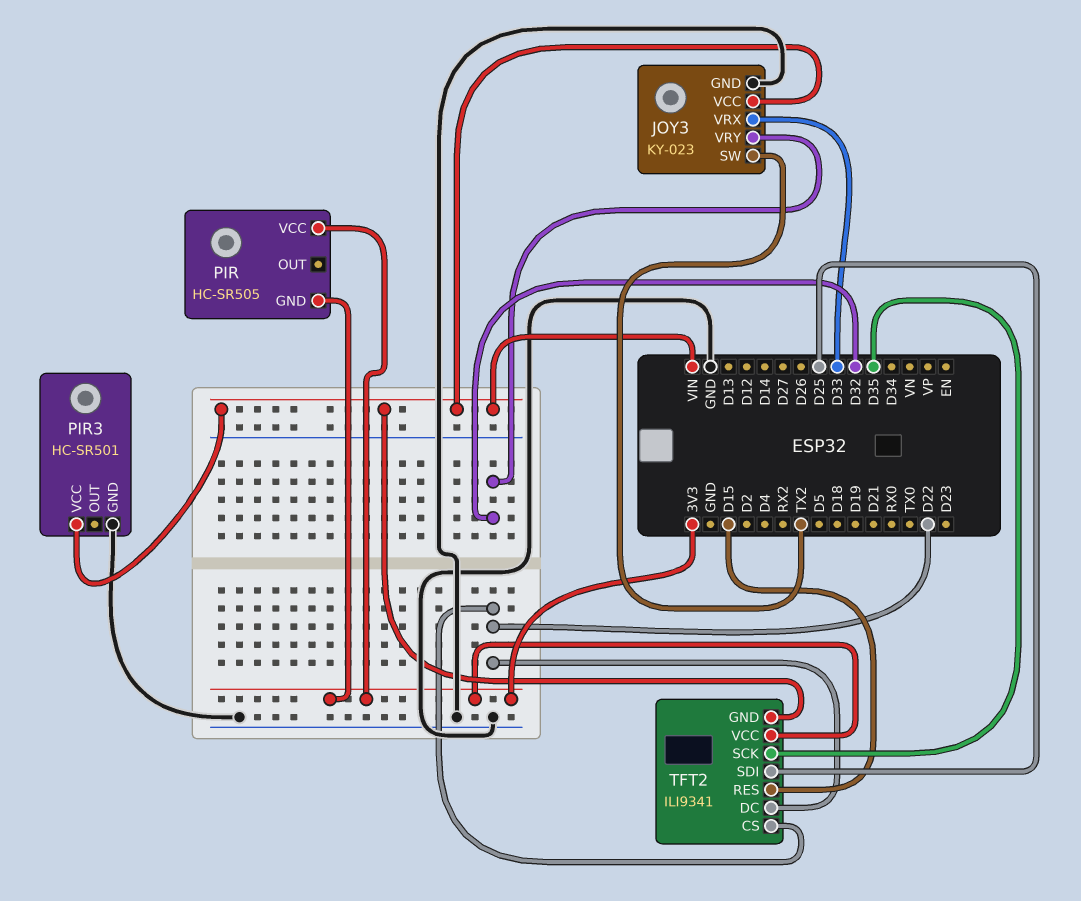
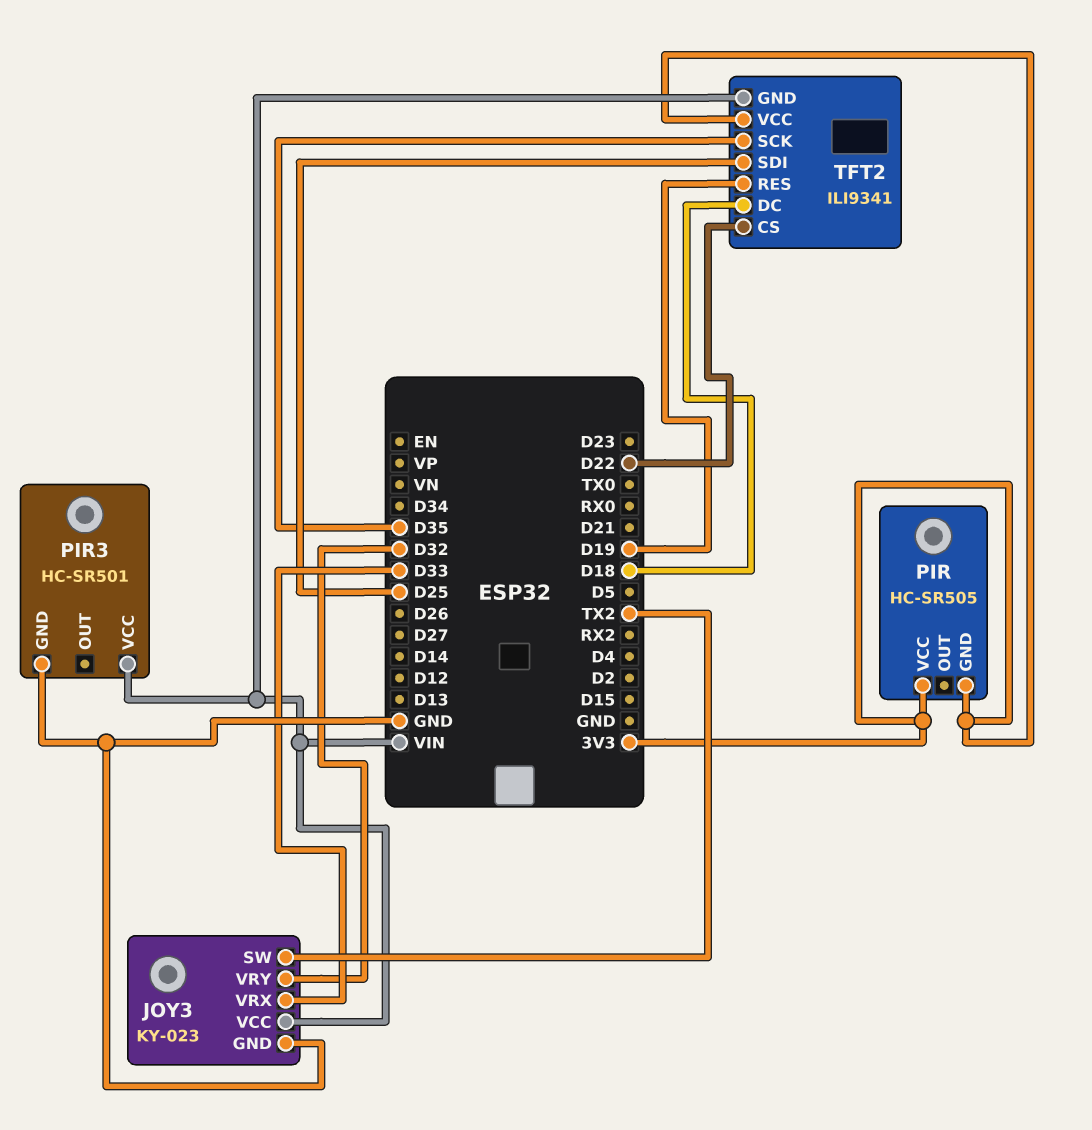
TFT2 pin DC: D22 -> D18
TFT2 pin RES: D15 -> D19

